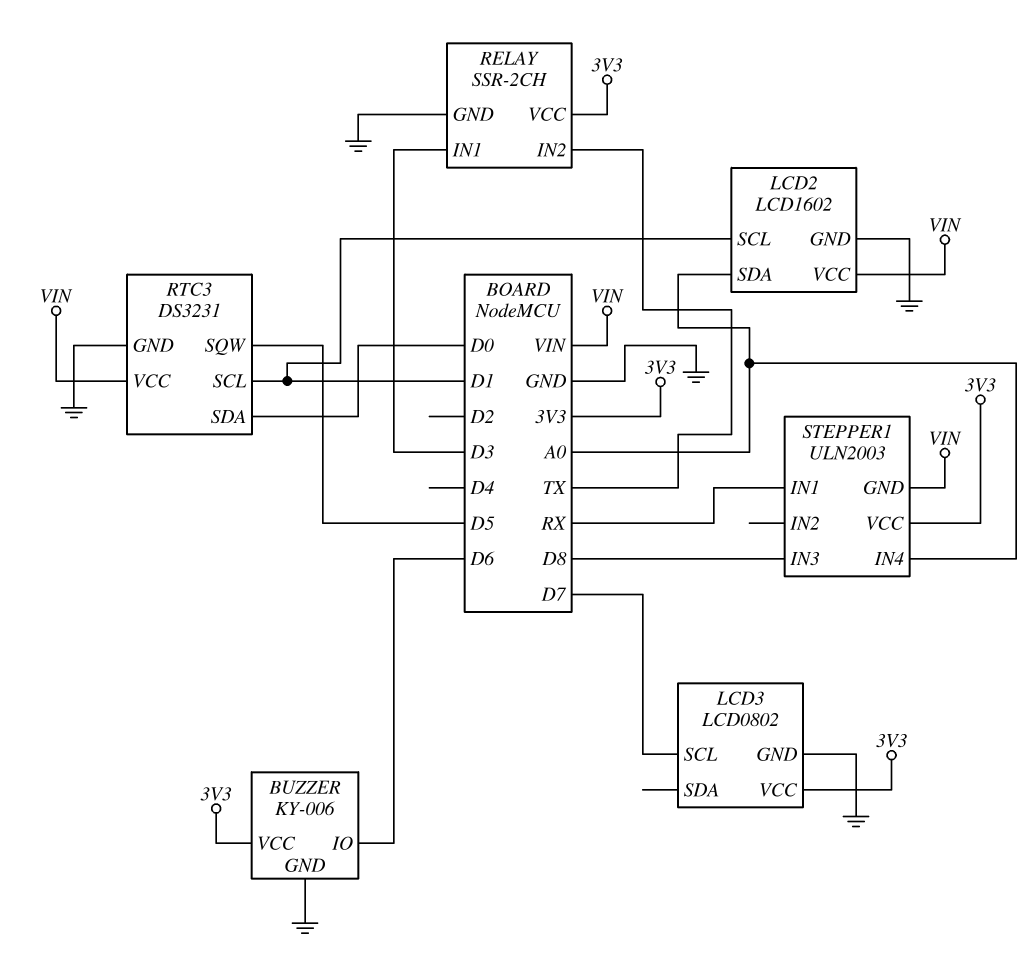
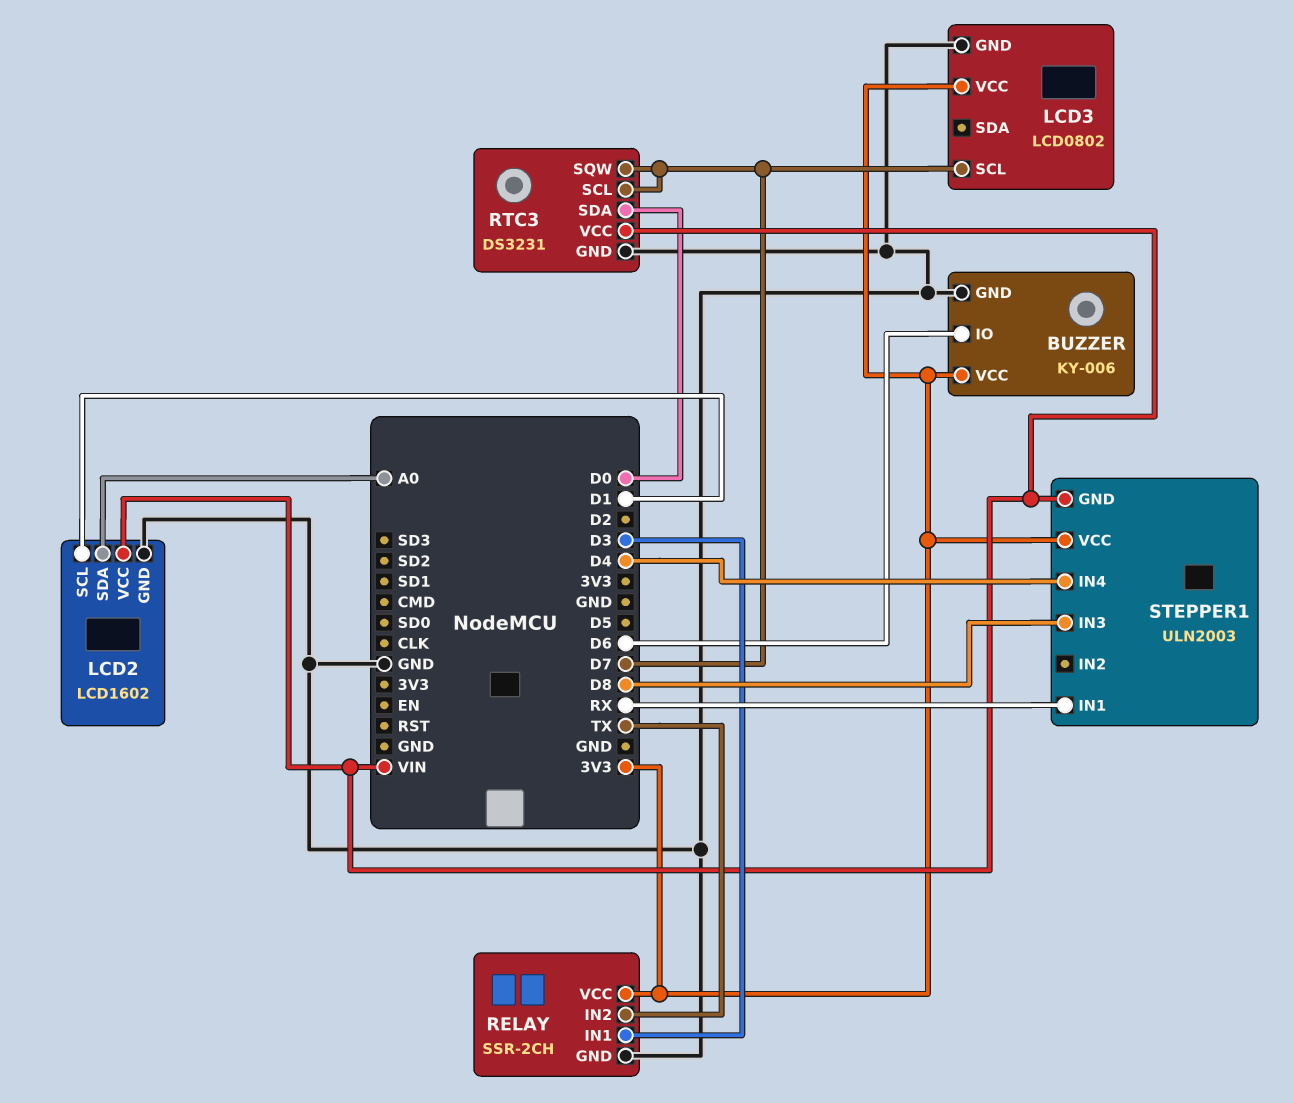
RTC3 pin SCL: D1 -> D7
RTC3 pin SQW: D5 -> D7
STEPPER1 pin IN4: A0 -> D4

